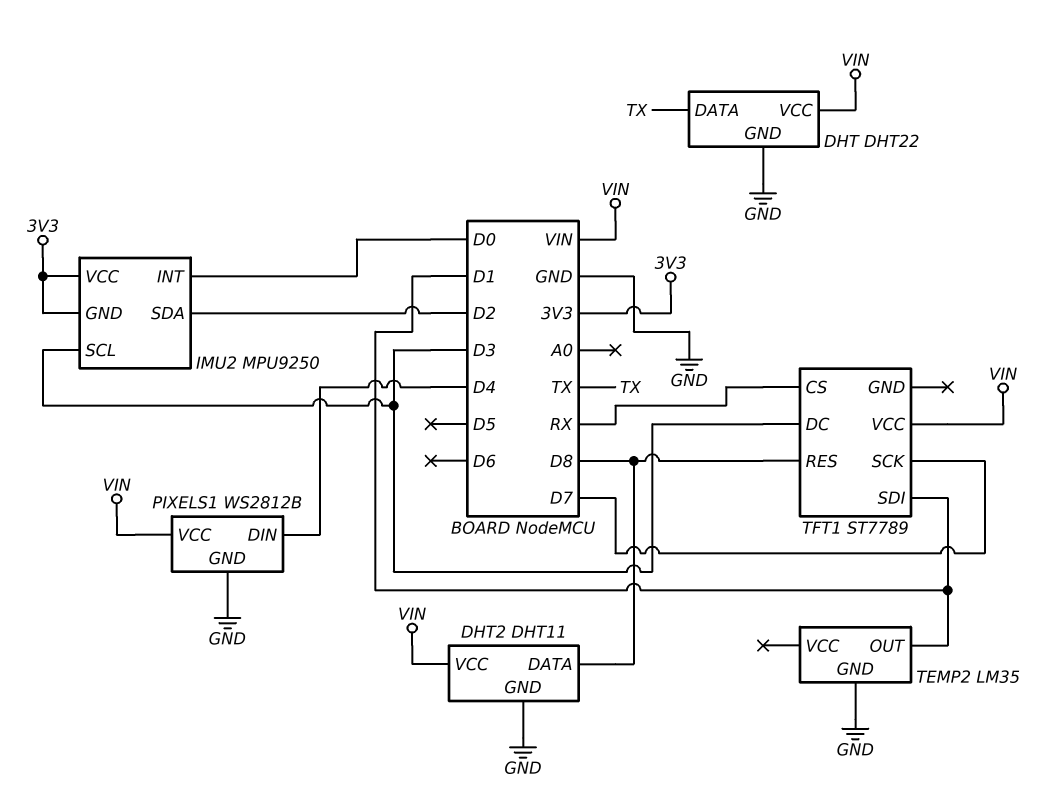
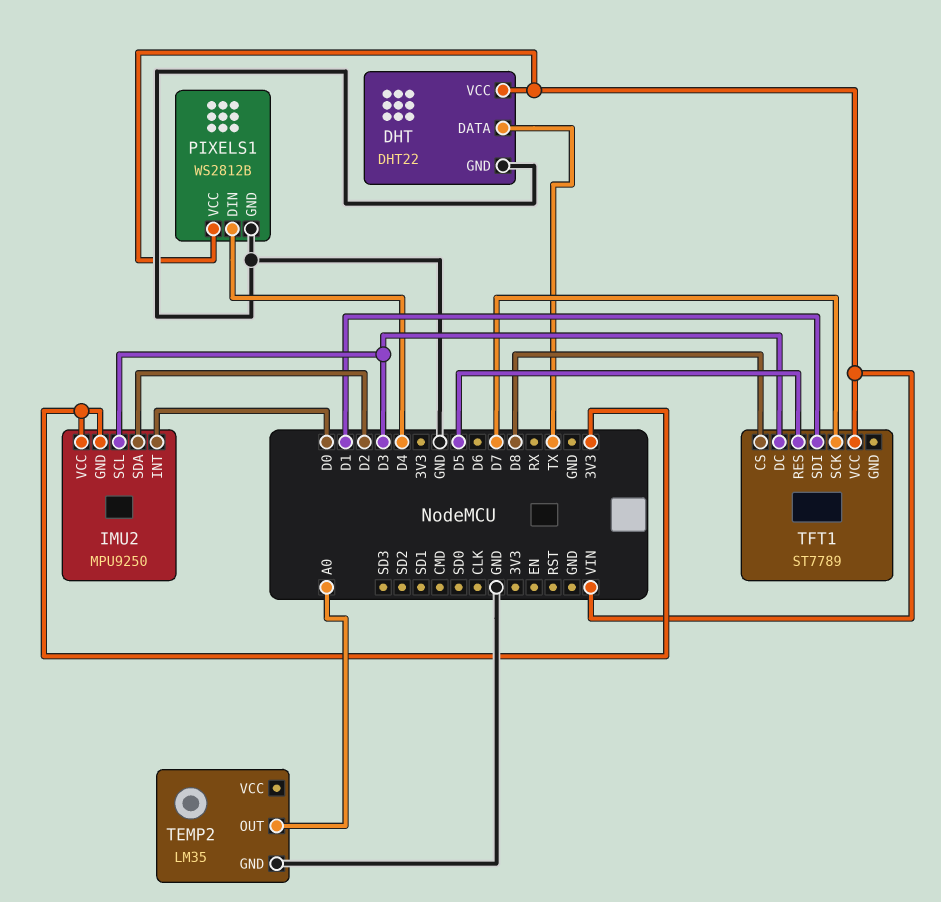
DHT2: DHT11 -> none
DHT2 pin DATA: D8 -> none
DHT2 pin GND: GND -> none
DHT2 pin VCC: VIN -> none
TEMP2 pin OUT: D1 -> A0
TFT1 pin CS: RX -> D8
TFT1 pin RES: D8 -> D5

